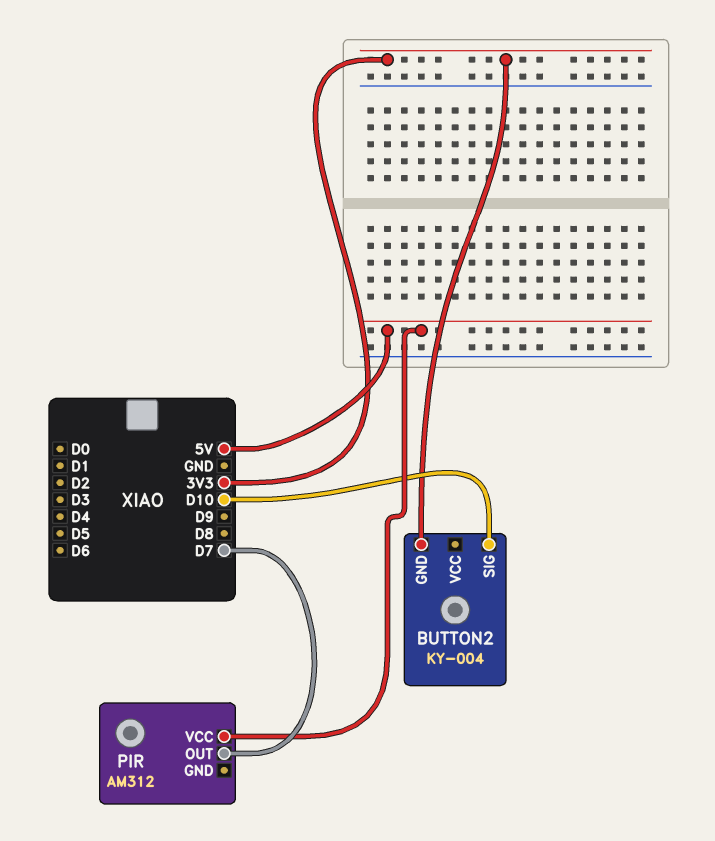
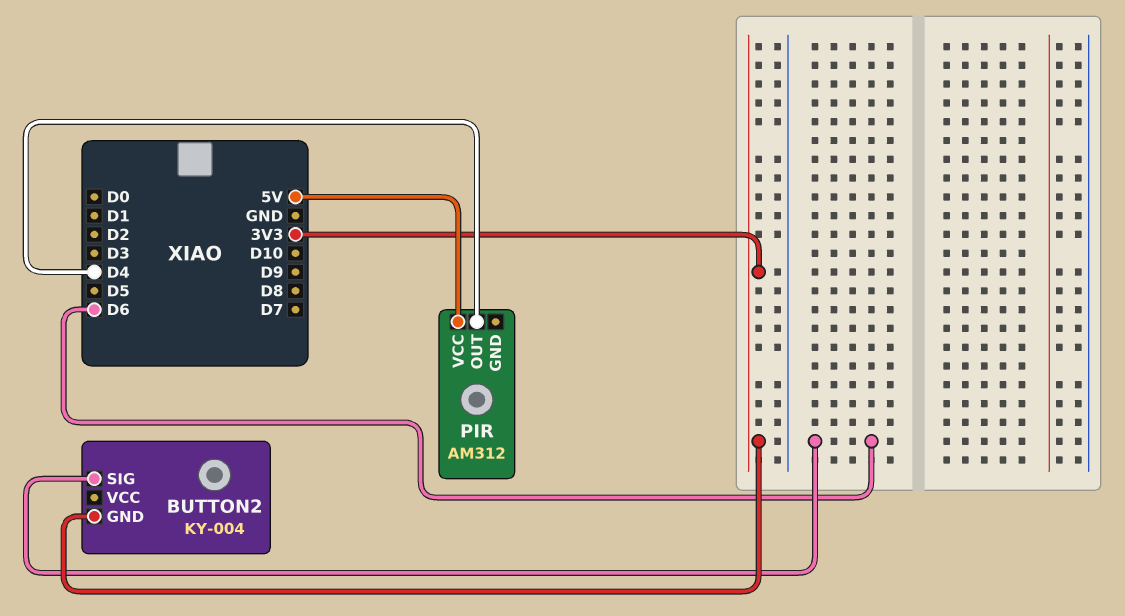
BUTTON2 pin SIG: D10 -> D6
PIR pin OUT: D7 -> D4

